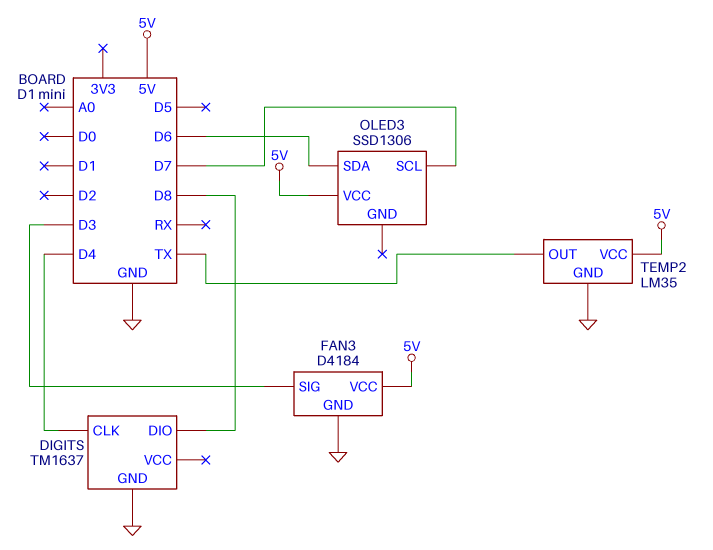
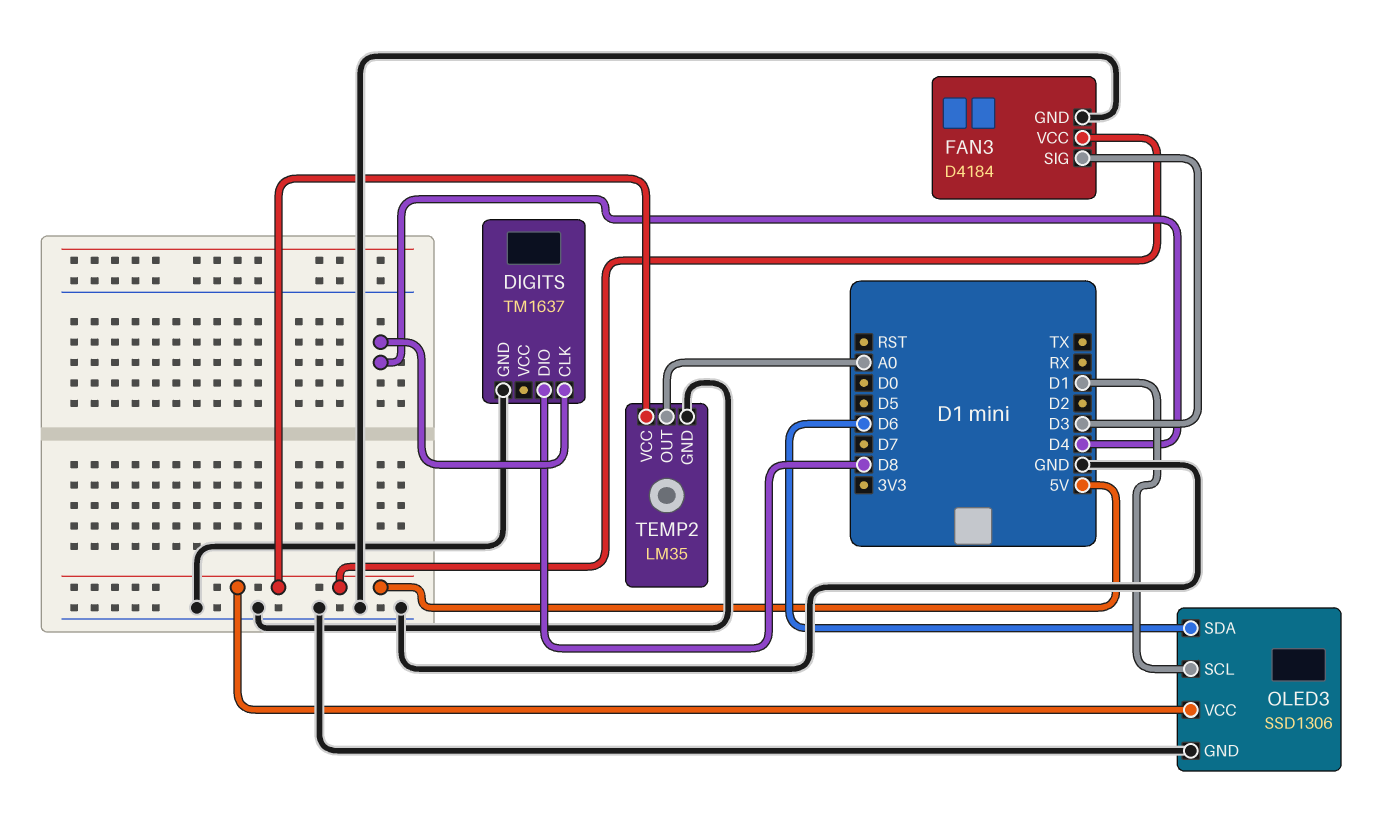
OLED3 pin GND: none -> GND
OLED3 pin SCL: D7 -> D1
TEMP2 pin OUT: TX -> A0

